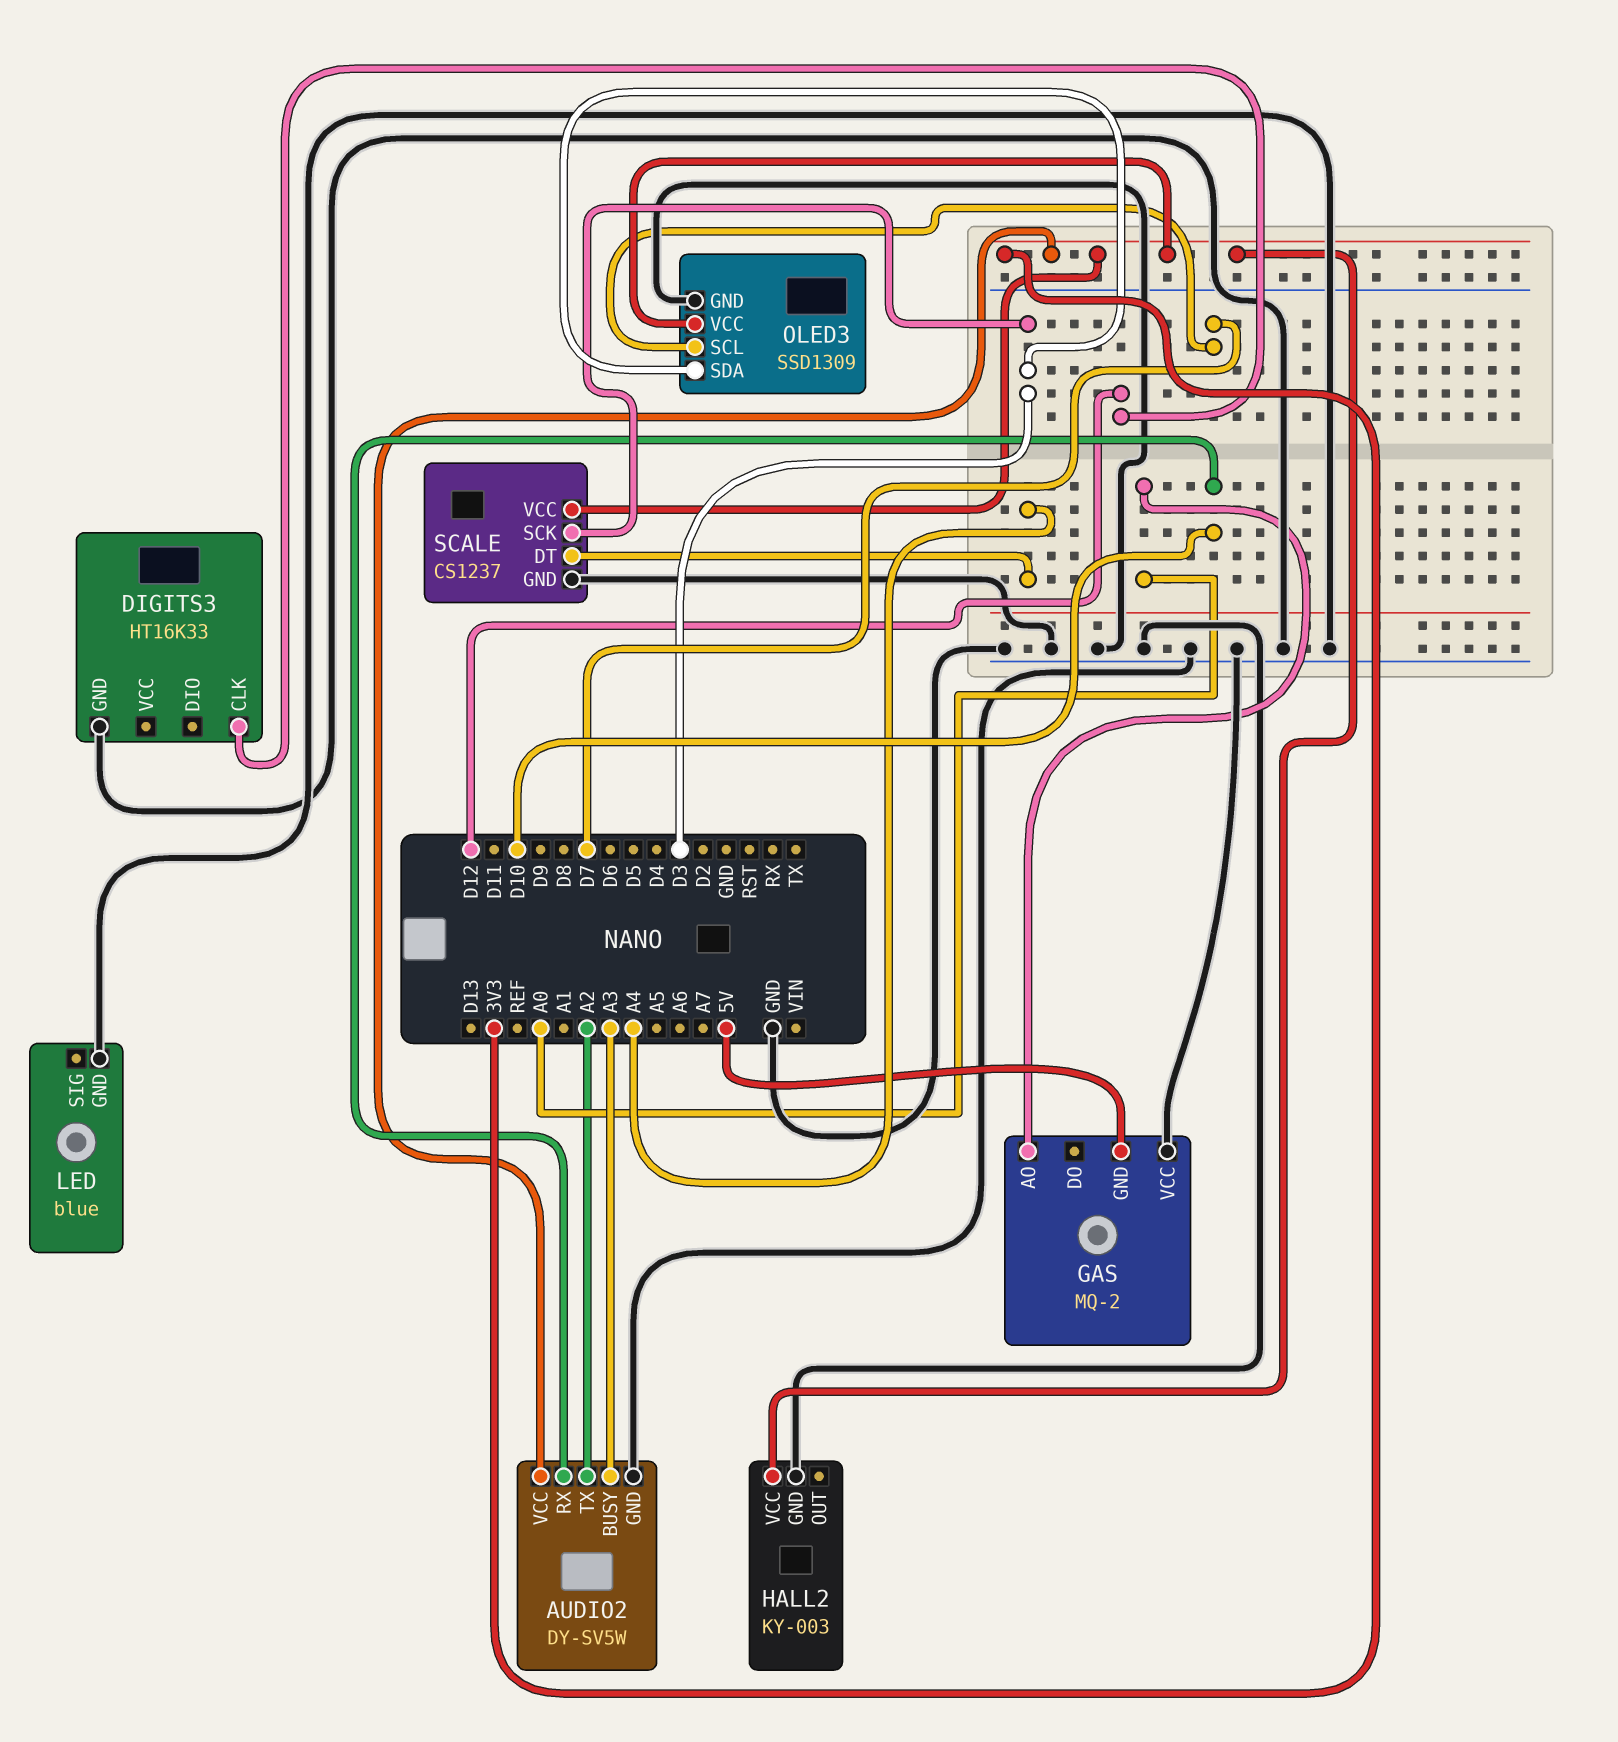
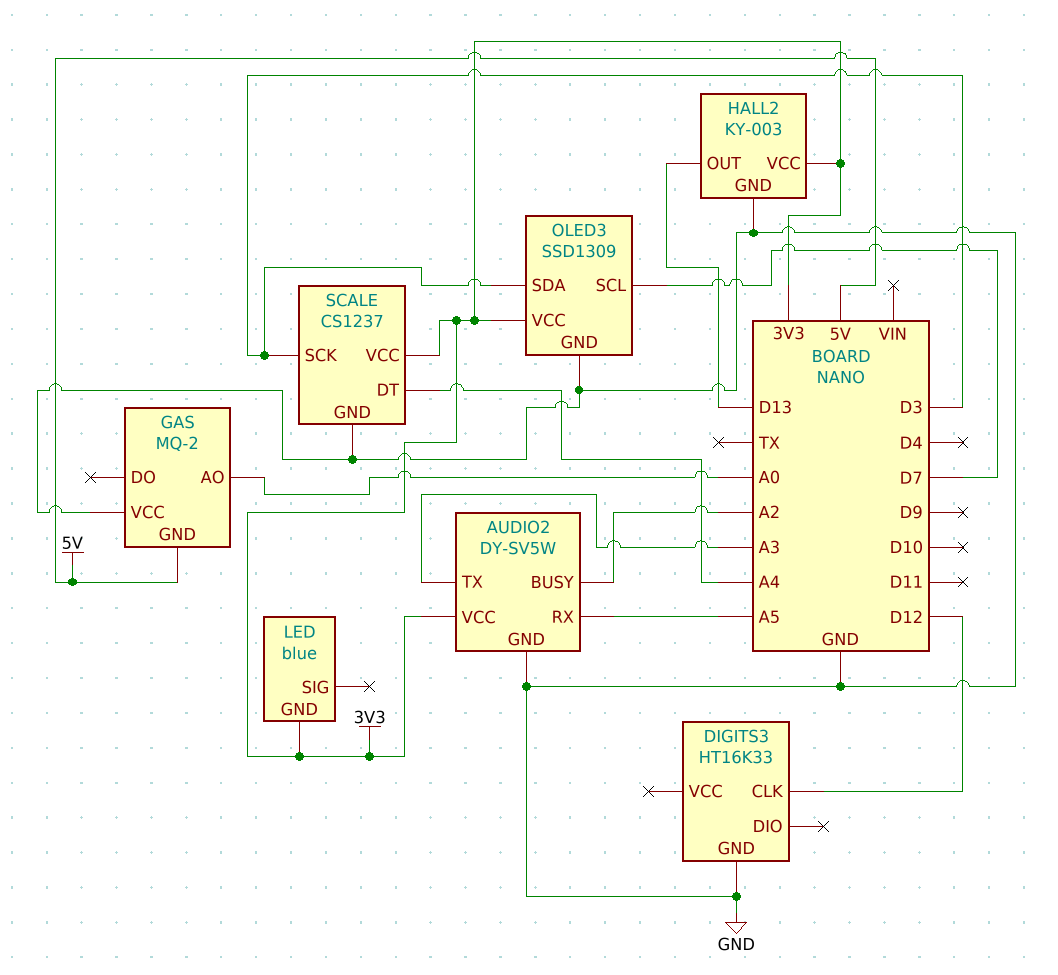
AUDIO2 pin BUSY: A3 -> A2
AUDIO2 pin RX: D10 -> A5
AUDIO2 pin TX: A2 -> A3
HALL2 pin OUT: none -> D13
LED pin GND: GND -> 3V3

